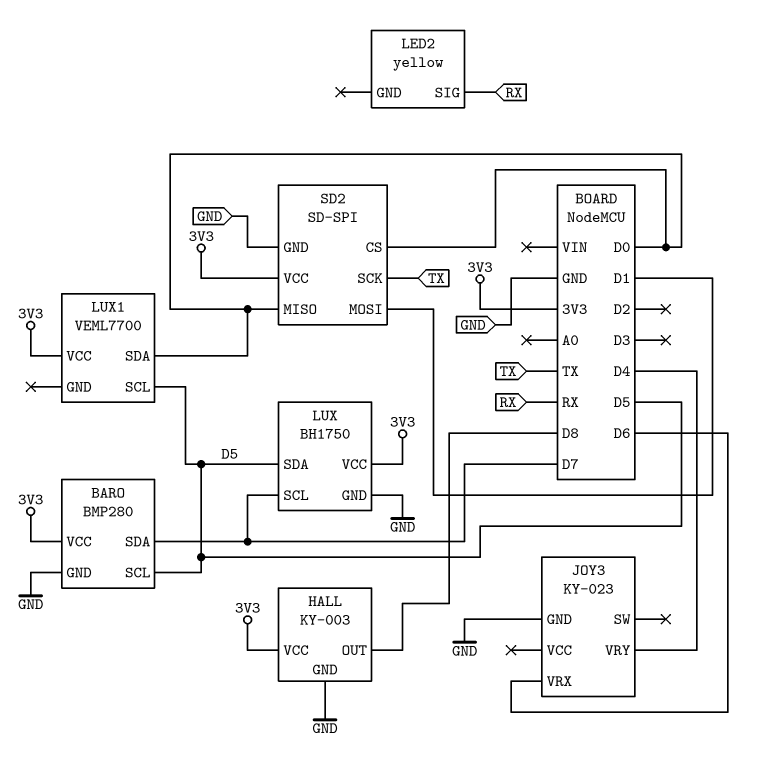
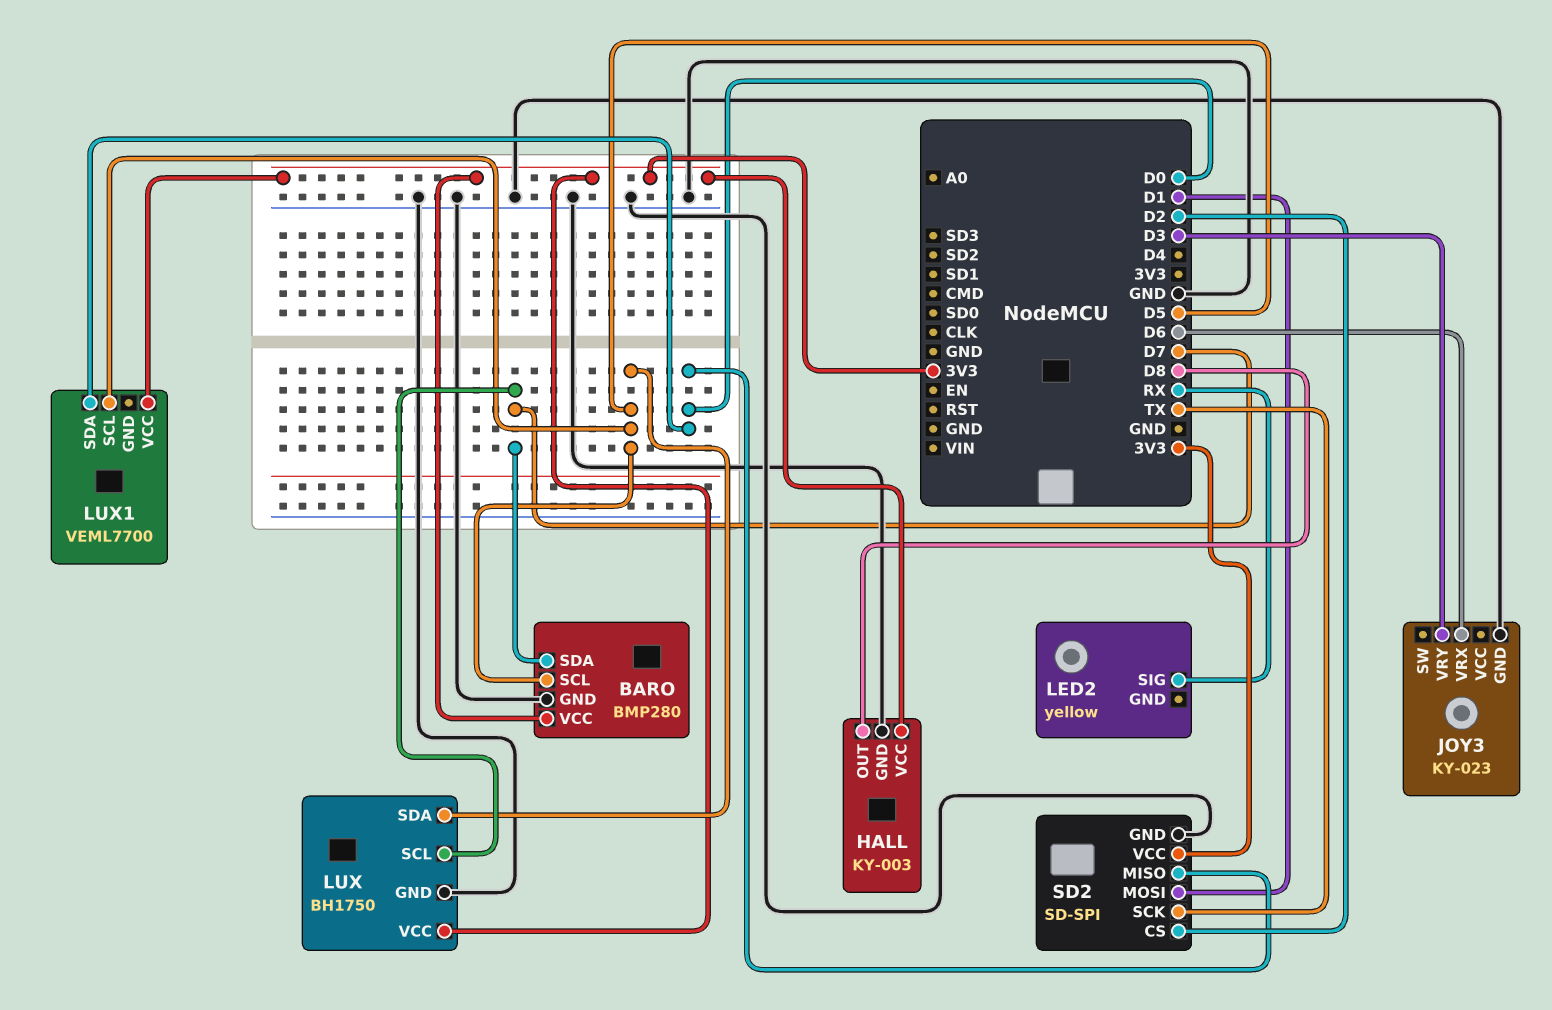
JOY3 pin VRY: D4 -> D3
SD2 pin CS: D0 -> D2

